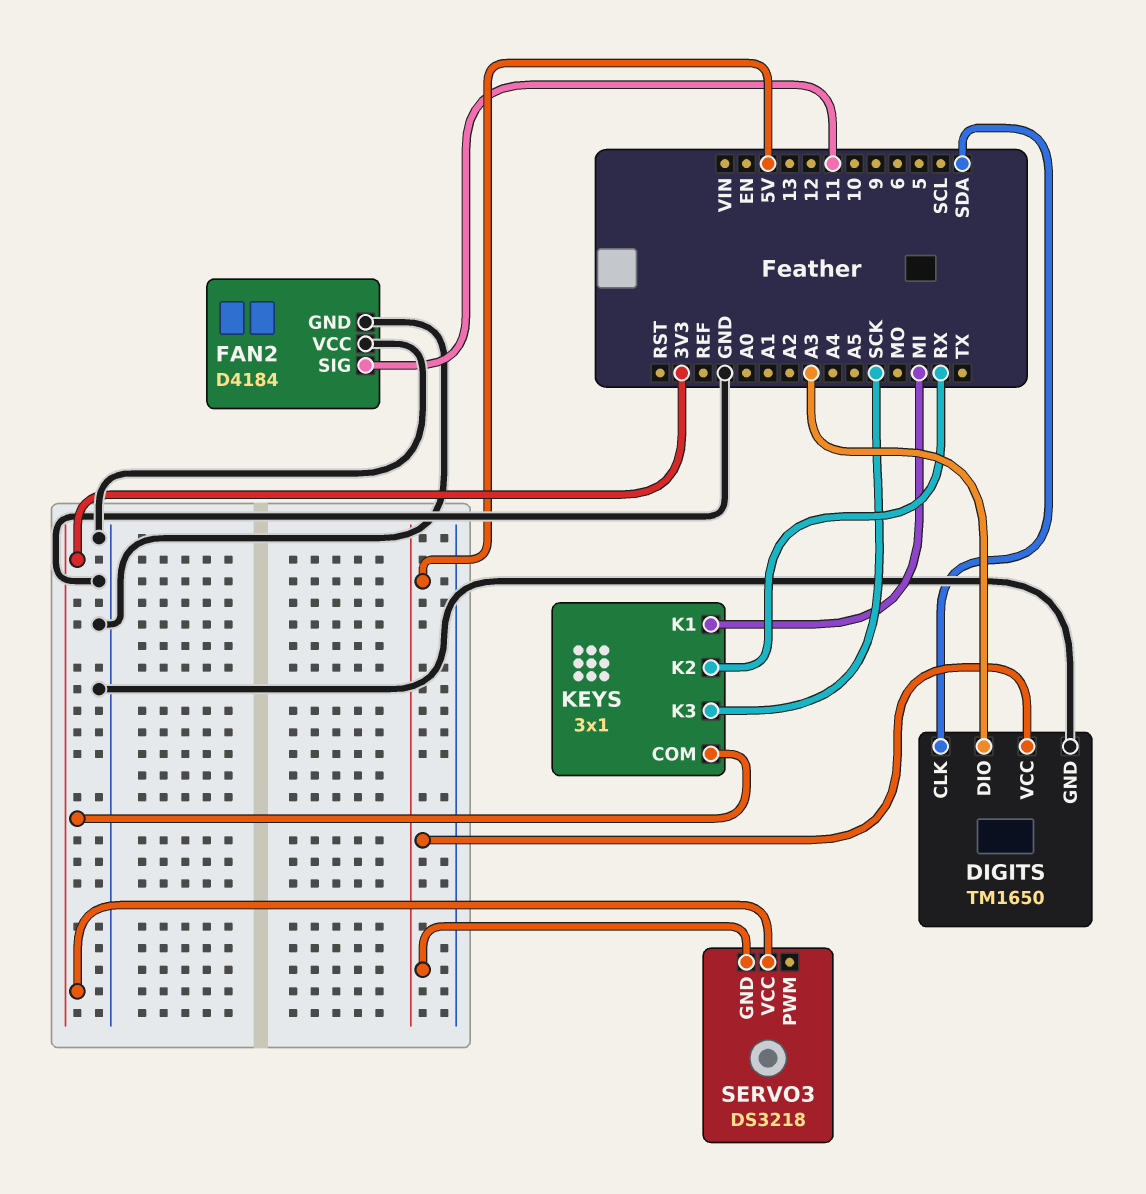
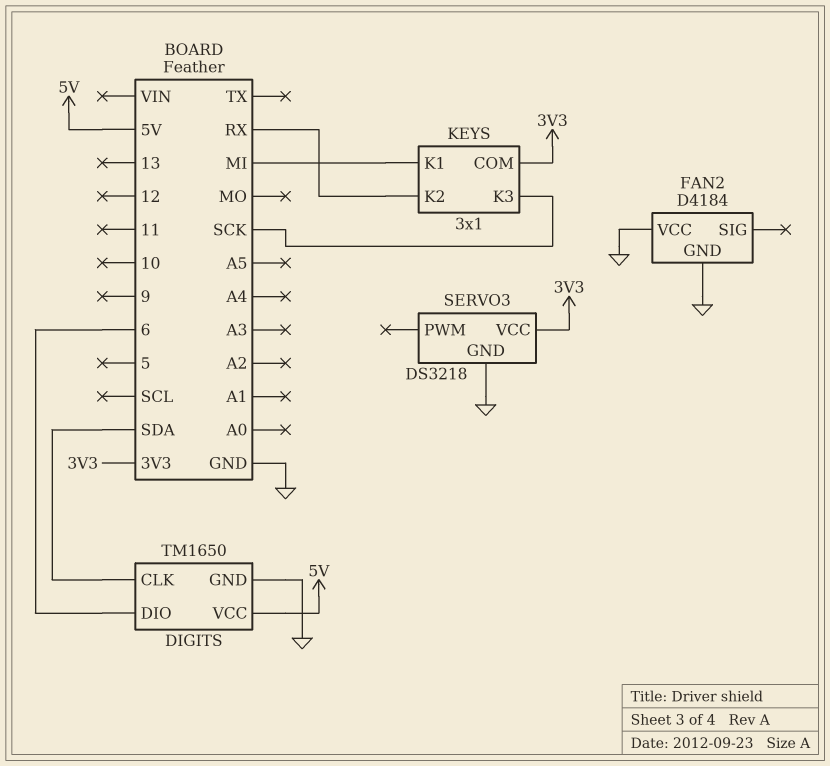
DIGITS pin DIO: A3 -> 6
FAN2 pin SIG: 11 -> none
SERVO3 pin GND: 5V -> GND

